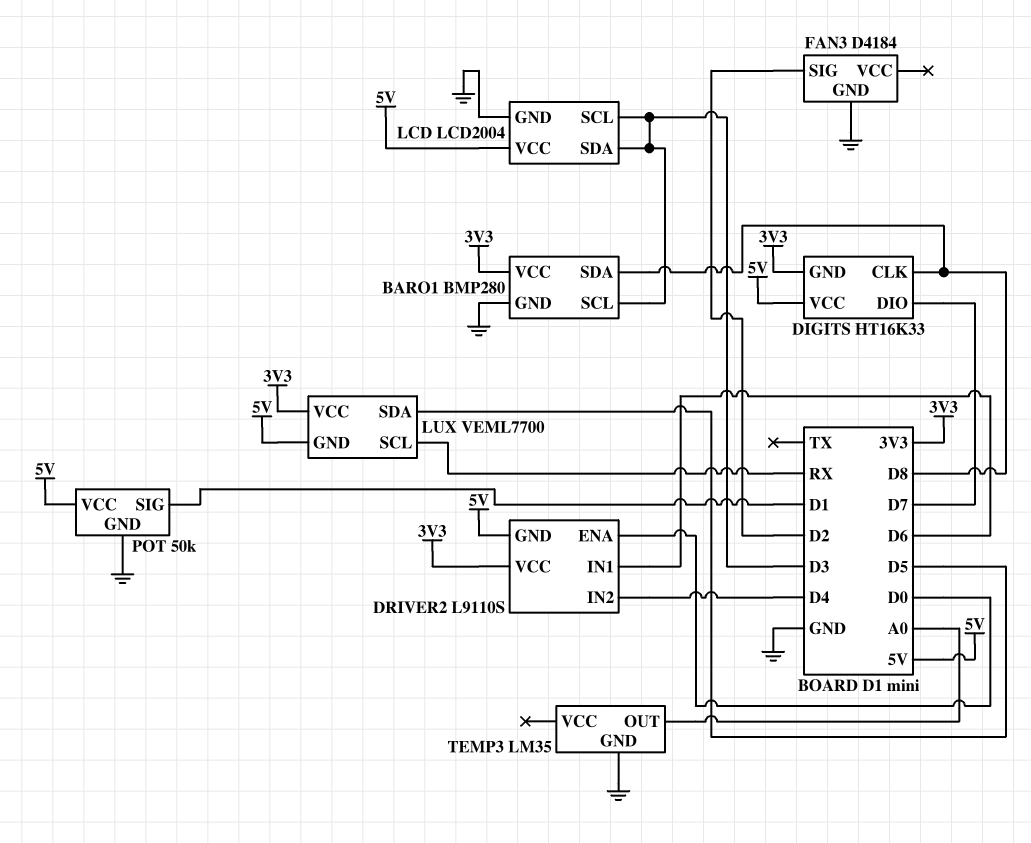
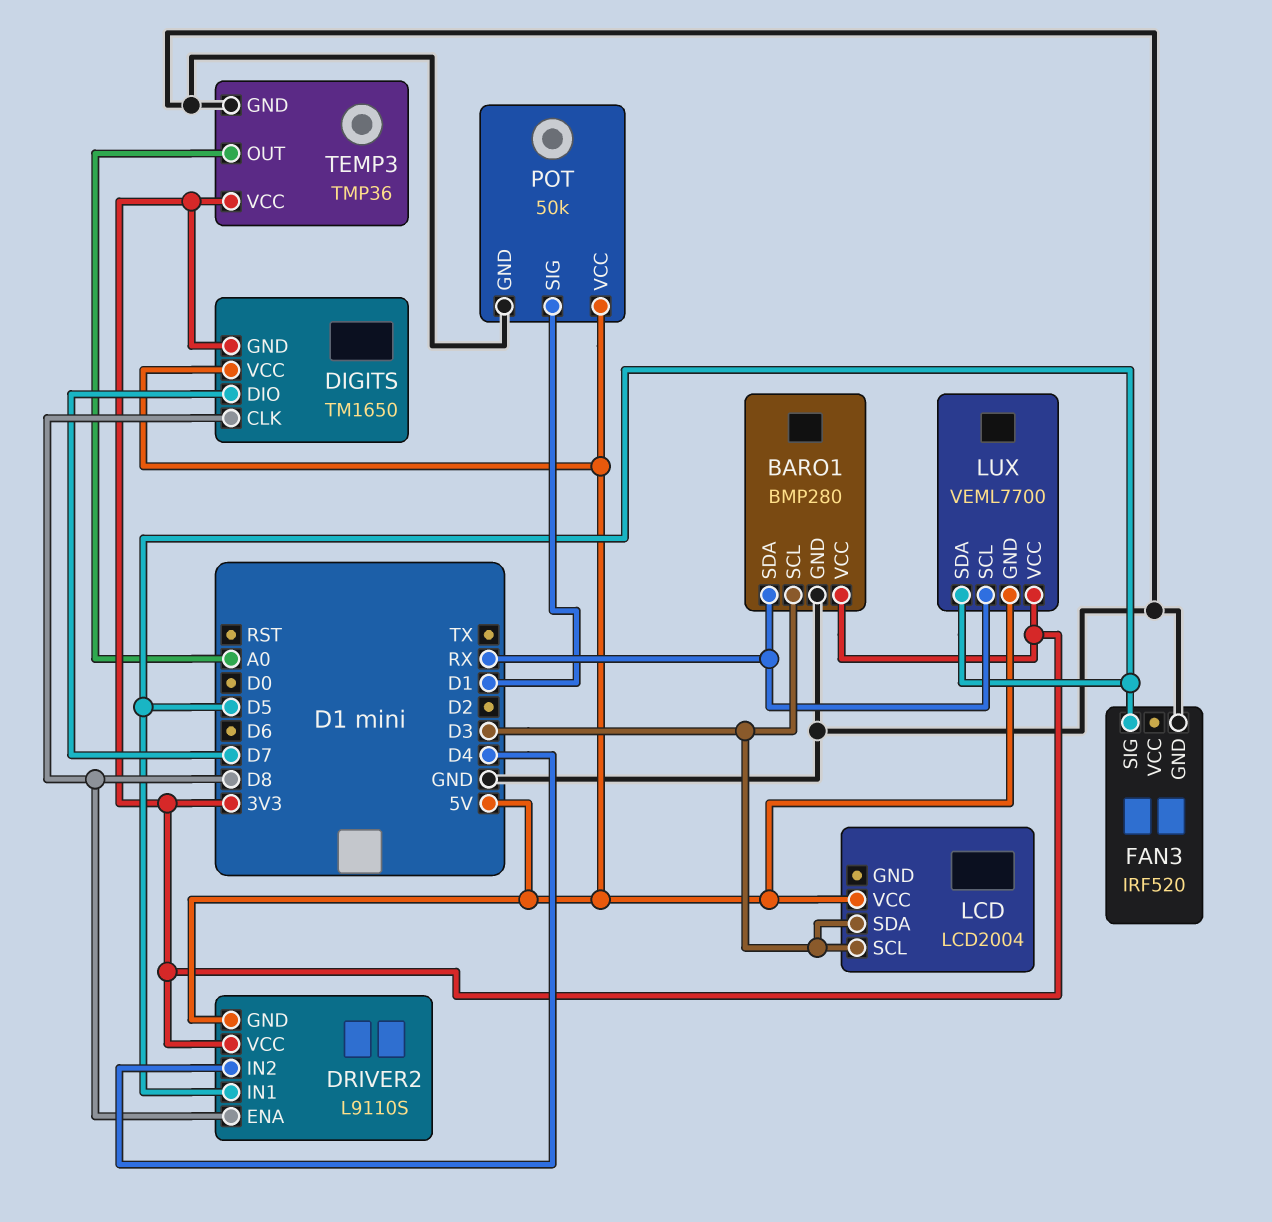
BARO1 pin SDA: D8 -> RX
DIGITS: HT16K33 -> TM1650
DRIVER2 pin ENA: D0 -> D8
DRIVER2 pin IN1: D6 -> D5
FAN3: D4184 -> IRF520
FAN3 pin SIG: D2 -> D5
LCD pin GND: GND -> none
TEMP3: LM35 -> TMP36
TEMP3 pin VCC: none -> 3V3

